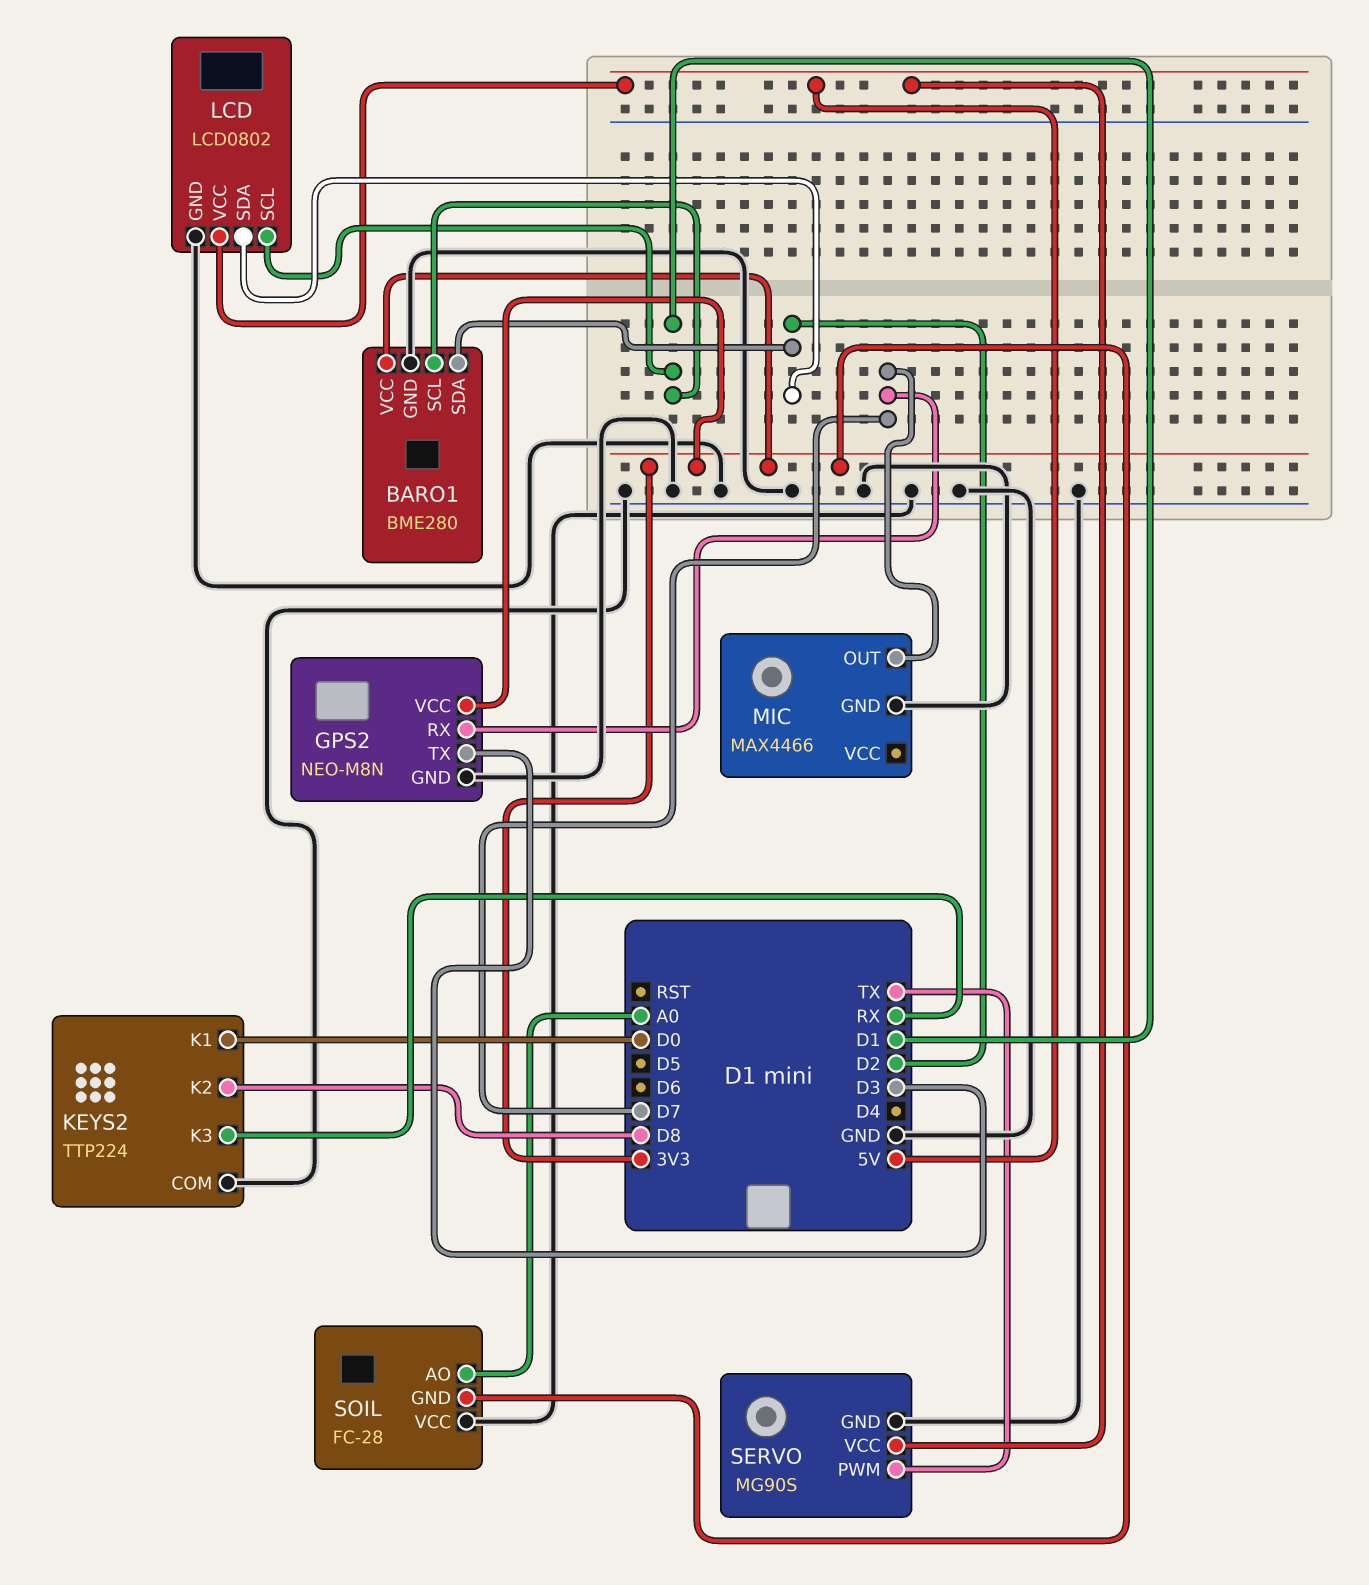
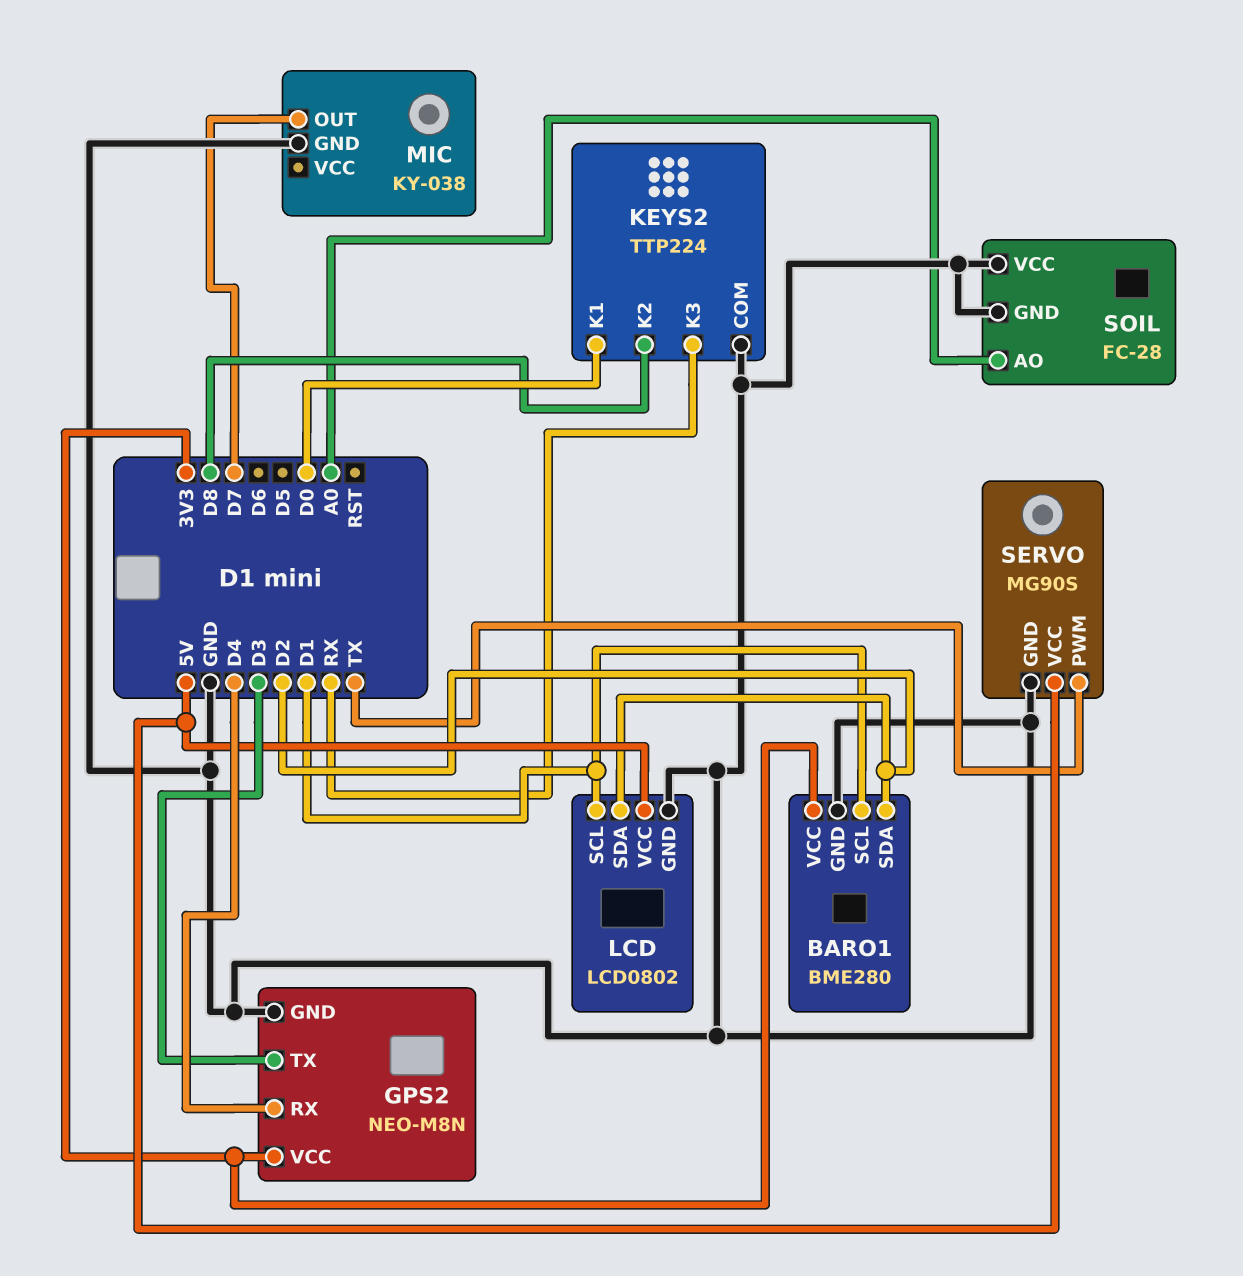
GPS2 pin RX: D7 -> D4
MIC: MAX4466 -> KY-038
SOIL pin GND: 3V3 -> GND

